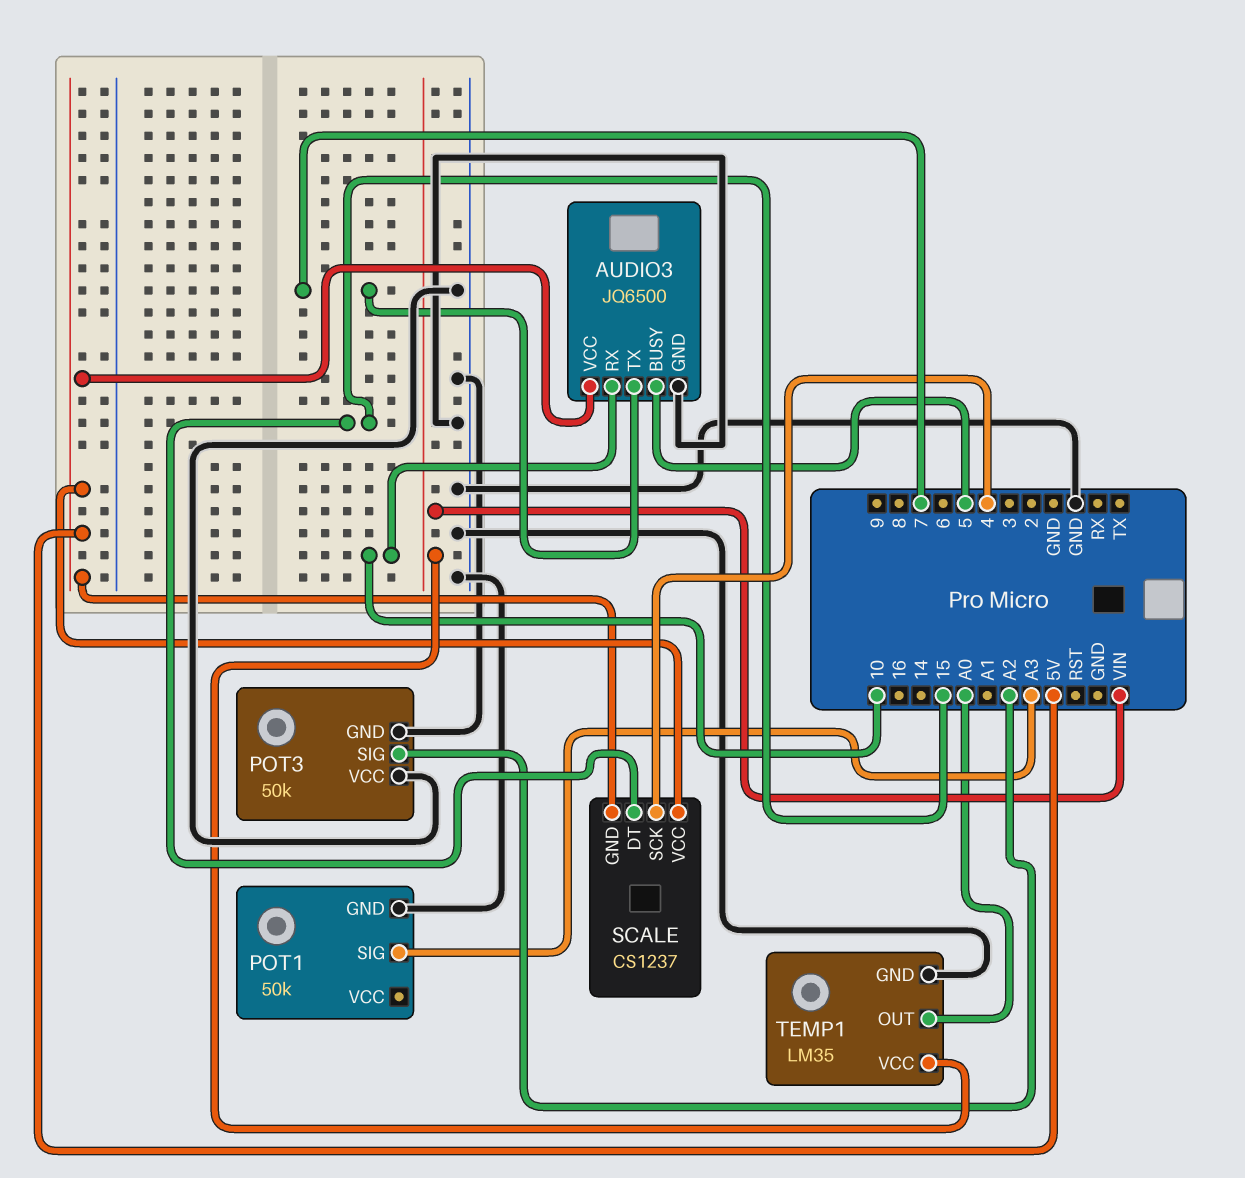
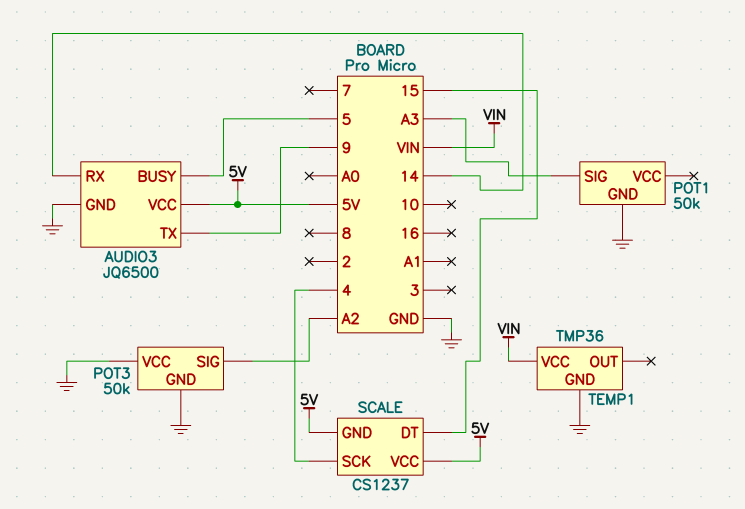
AUDIO3 pin RX: 10 -> 14
AUDIO3 pin TX: 7 -> 9
TEMP1: LM35 -> TMP36
TEMP1 pin OUT: A0 -> none

